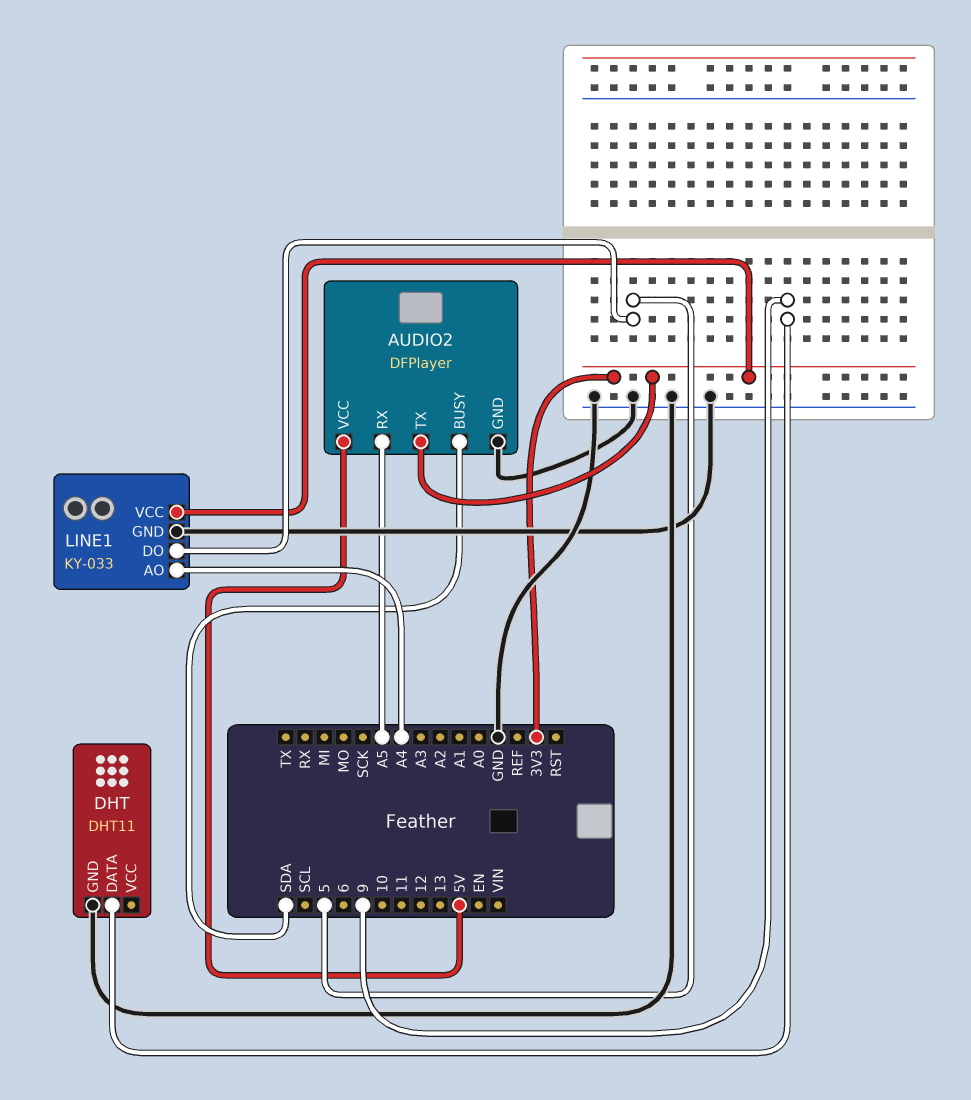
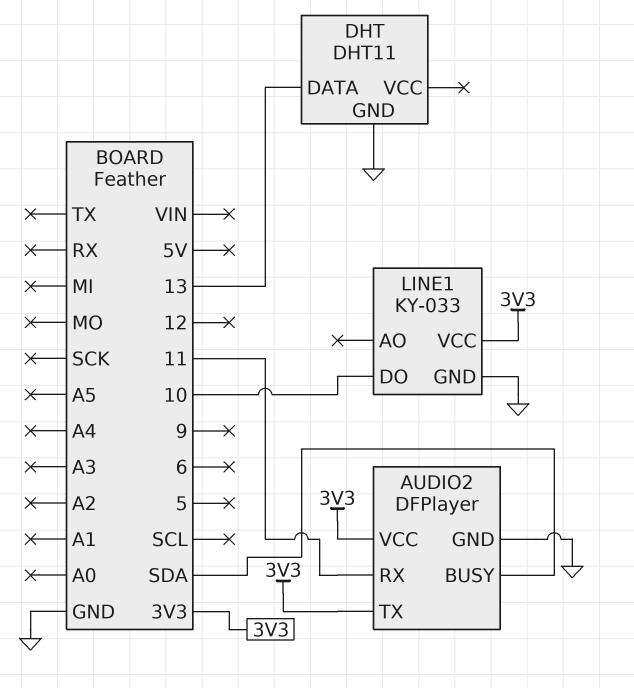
AUDIO2 pin RX: A5 -> 11
AUDIO2 pin VCC: 5V -> 3V3
DHT pin DATA: 9 -> 13
LINE1 pin AO: A4 -> none
LINE1 pin DO: 5 -> 10

